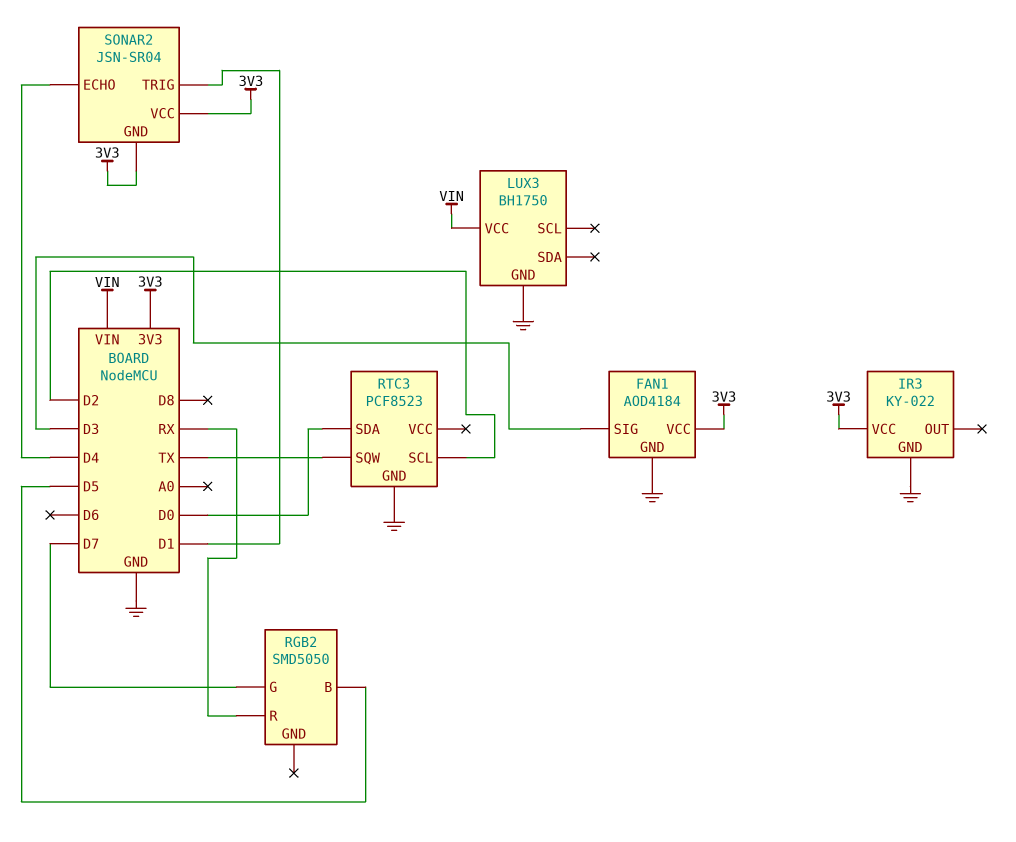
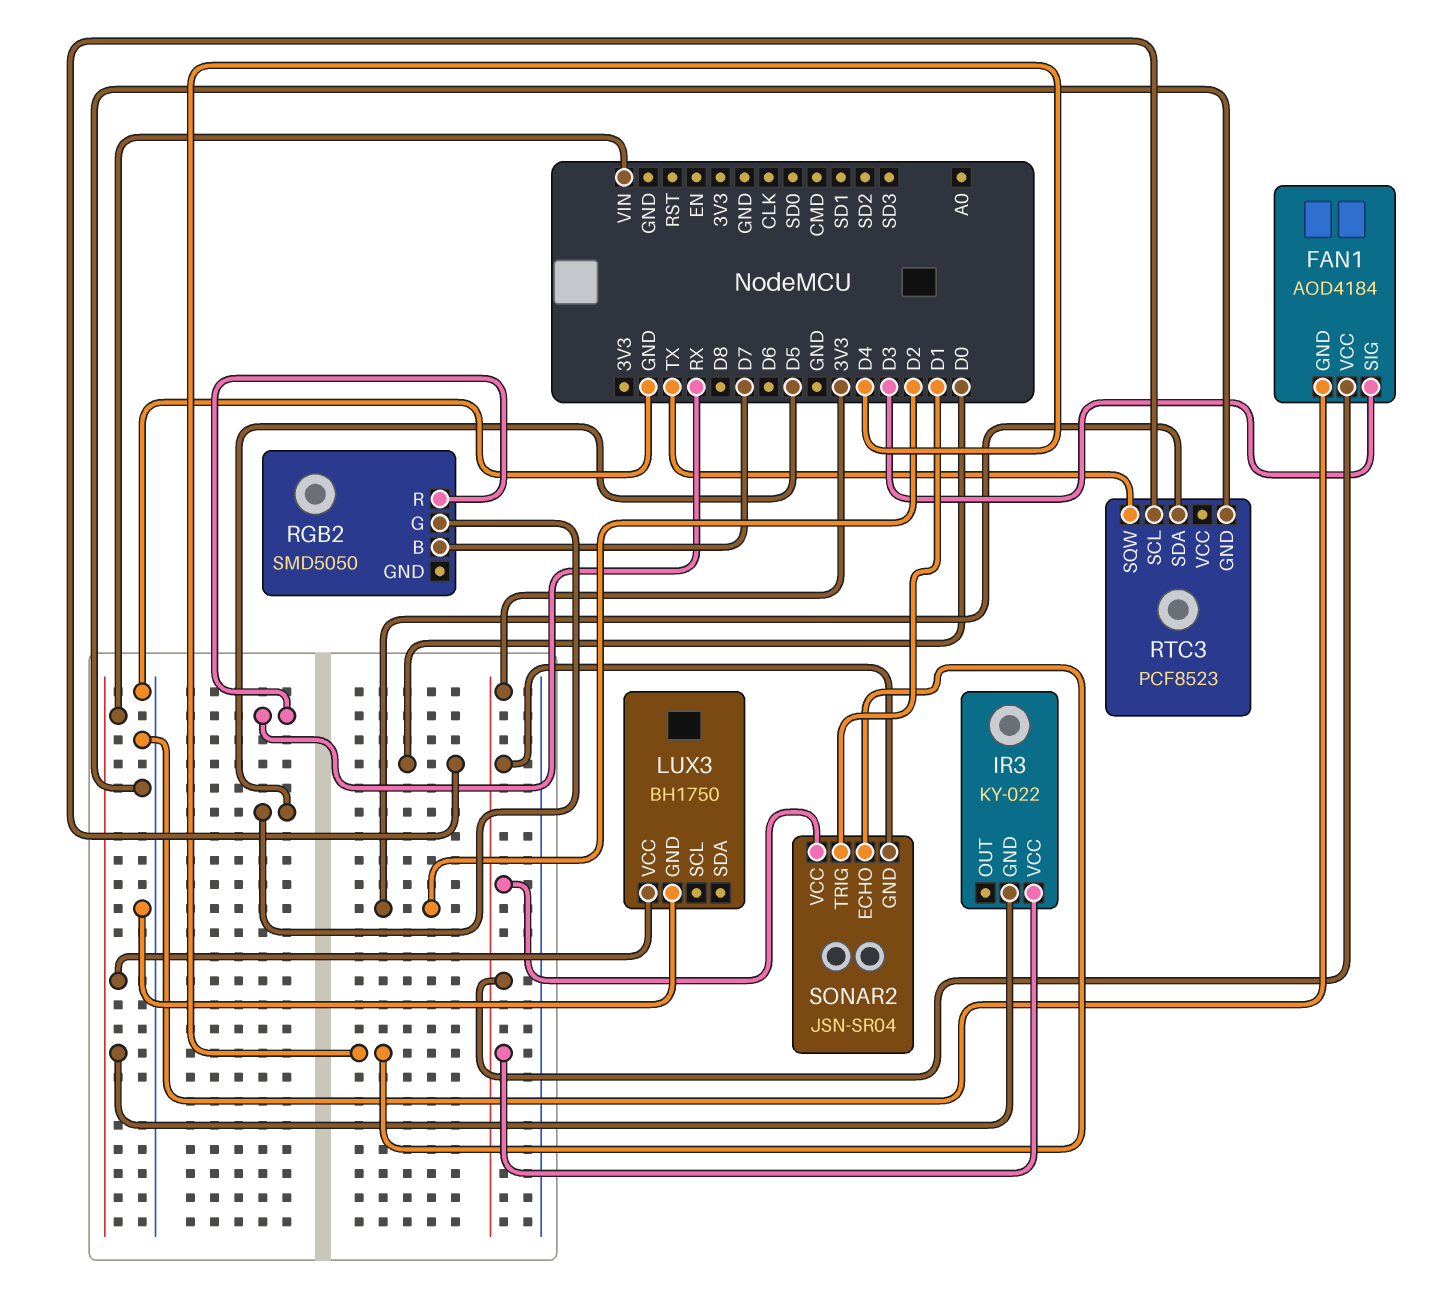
IR3 pin GND: GND -> VIN
RGB2 pin B: D5 -> D7
RGB2 pin G: D7 -> D5
RTC3 pin SCL: D2 -> D0
RTC3 pin SDA: D0 -> D2

